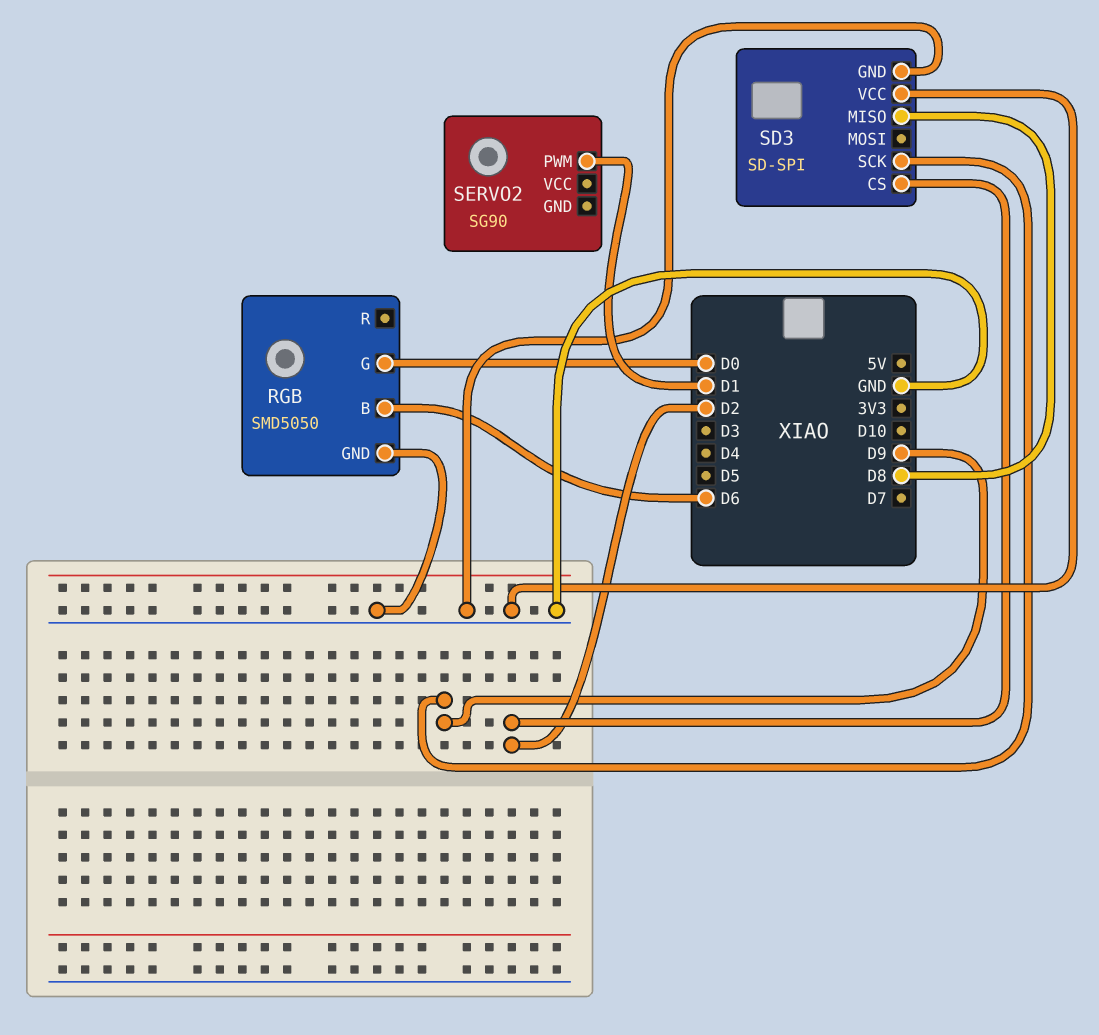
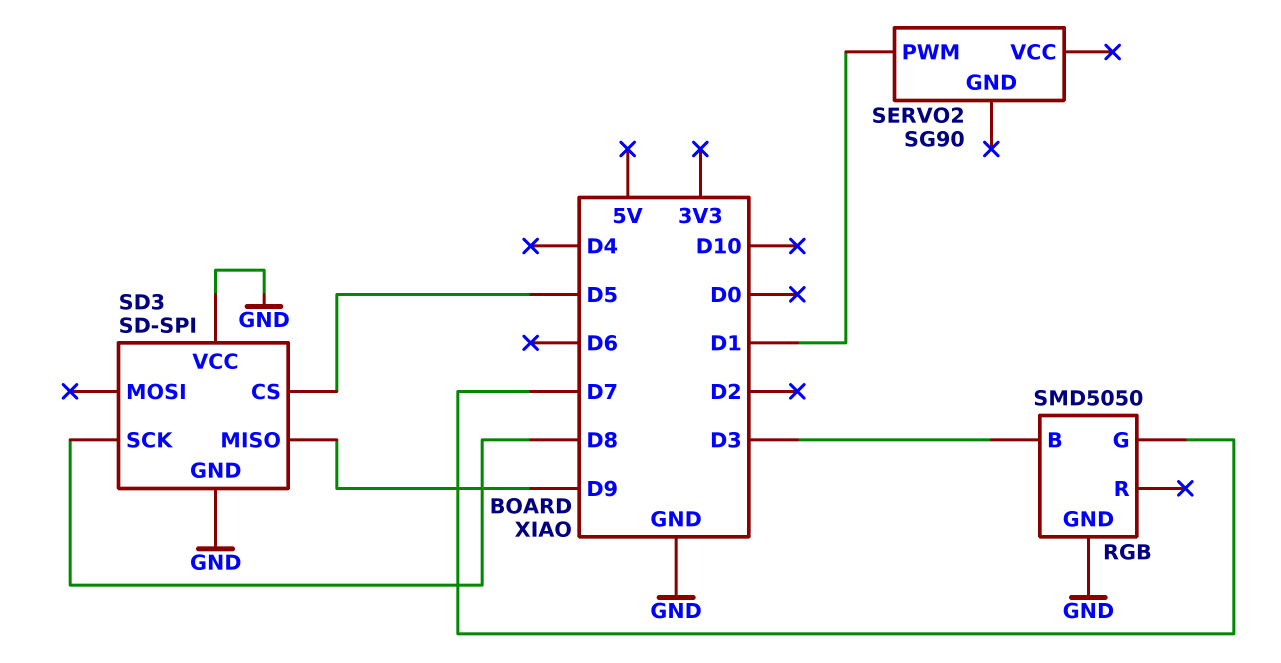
RGB pin B: D6 -> D3
RGB pin G: D0 -> D7
SD3 pin CS: D2 -> D5
SD3 pin MISO: D8 -> D9
SD3 pin SCK: D9 -> D8

